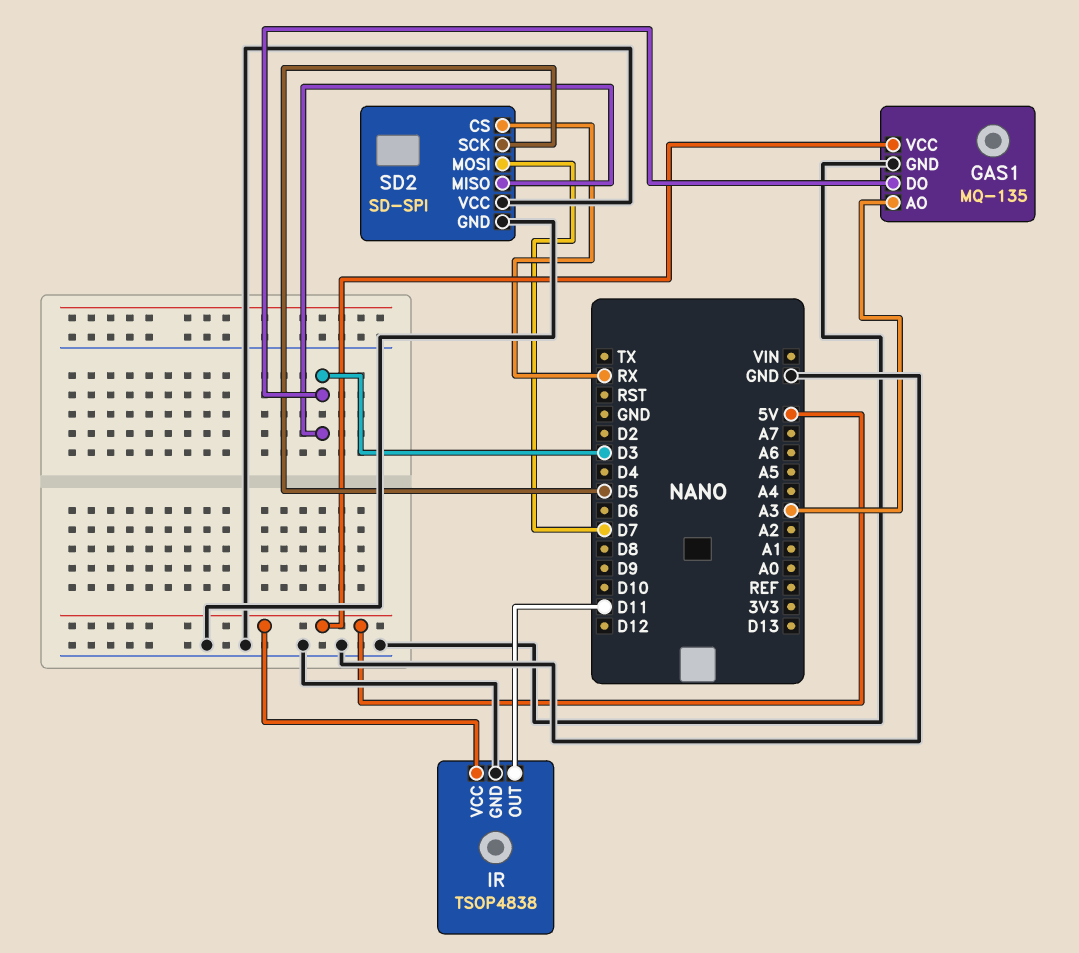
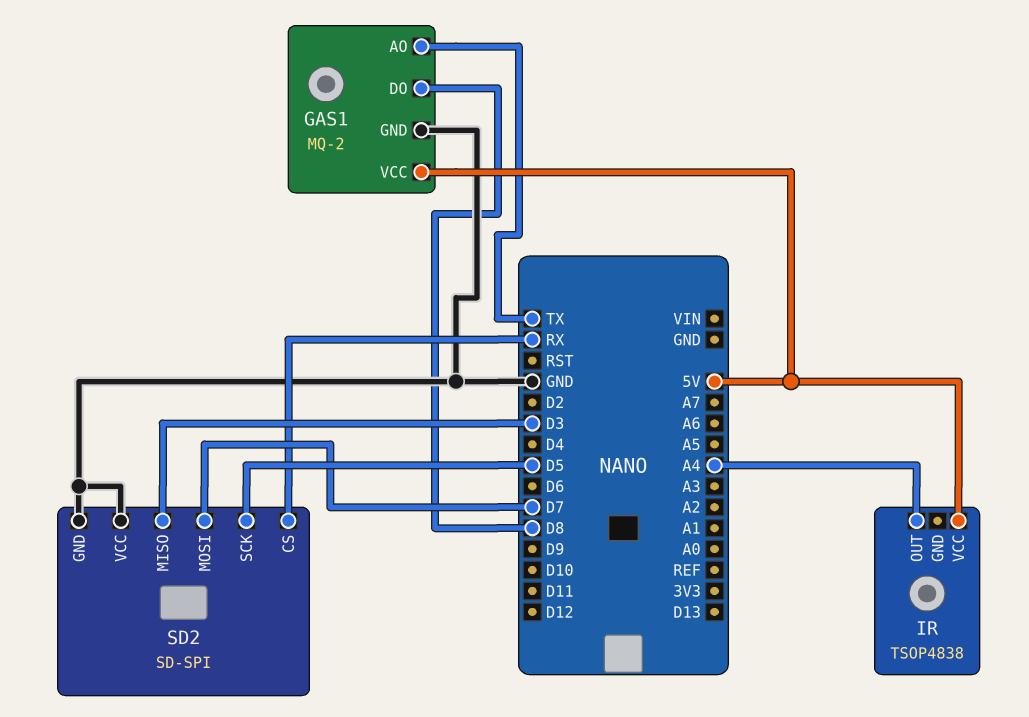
GAS1: MQ-135 -> MQ-2
GAS1 pin AO: A3 -> TX
GAS1 pin DO: D3 -> D8
IR pin GND: GND -> none
IR pin OUT: D11 -> A4

